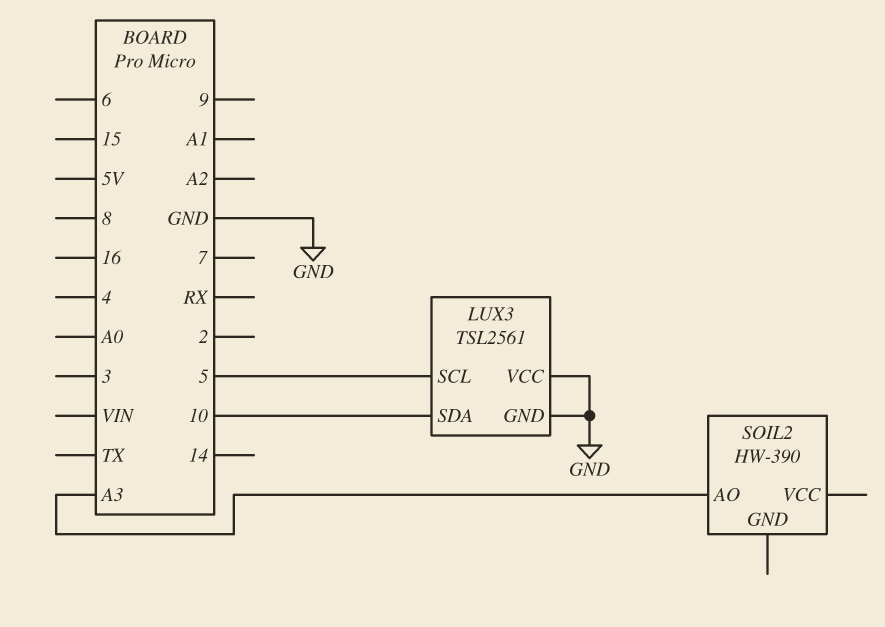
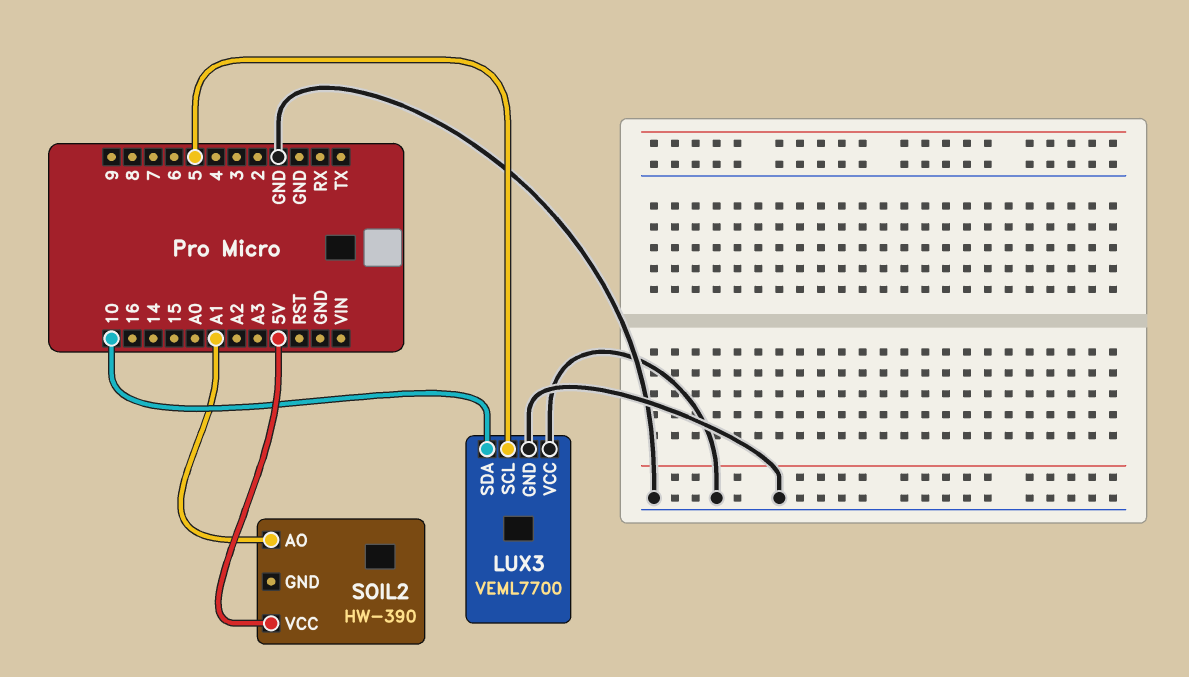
LUX3: TSL2561 -> VEML7700
SOIL2 pin AO: A3 -> A1
SOIL2 pin VCC: none -> 5V

